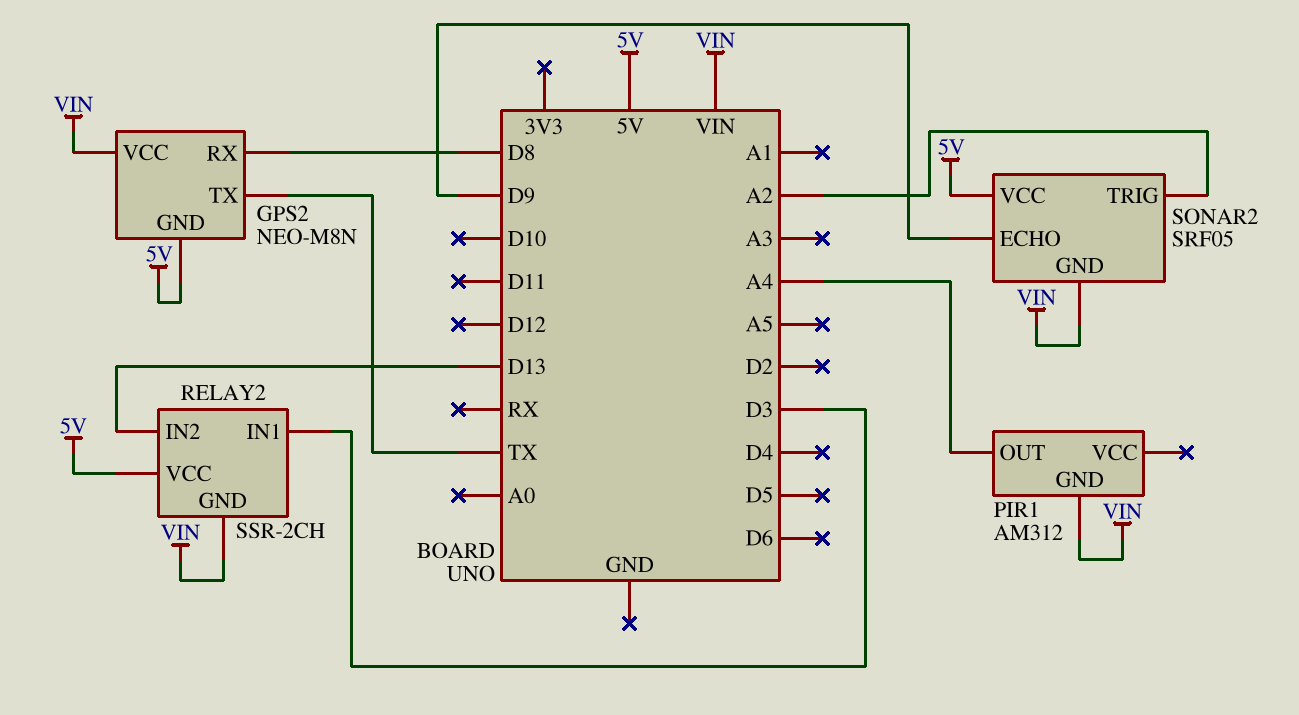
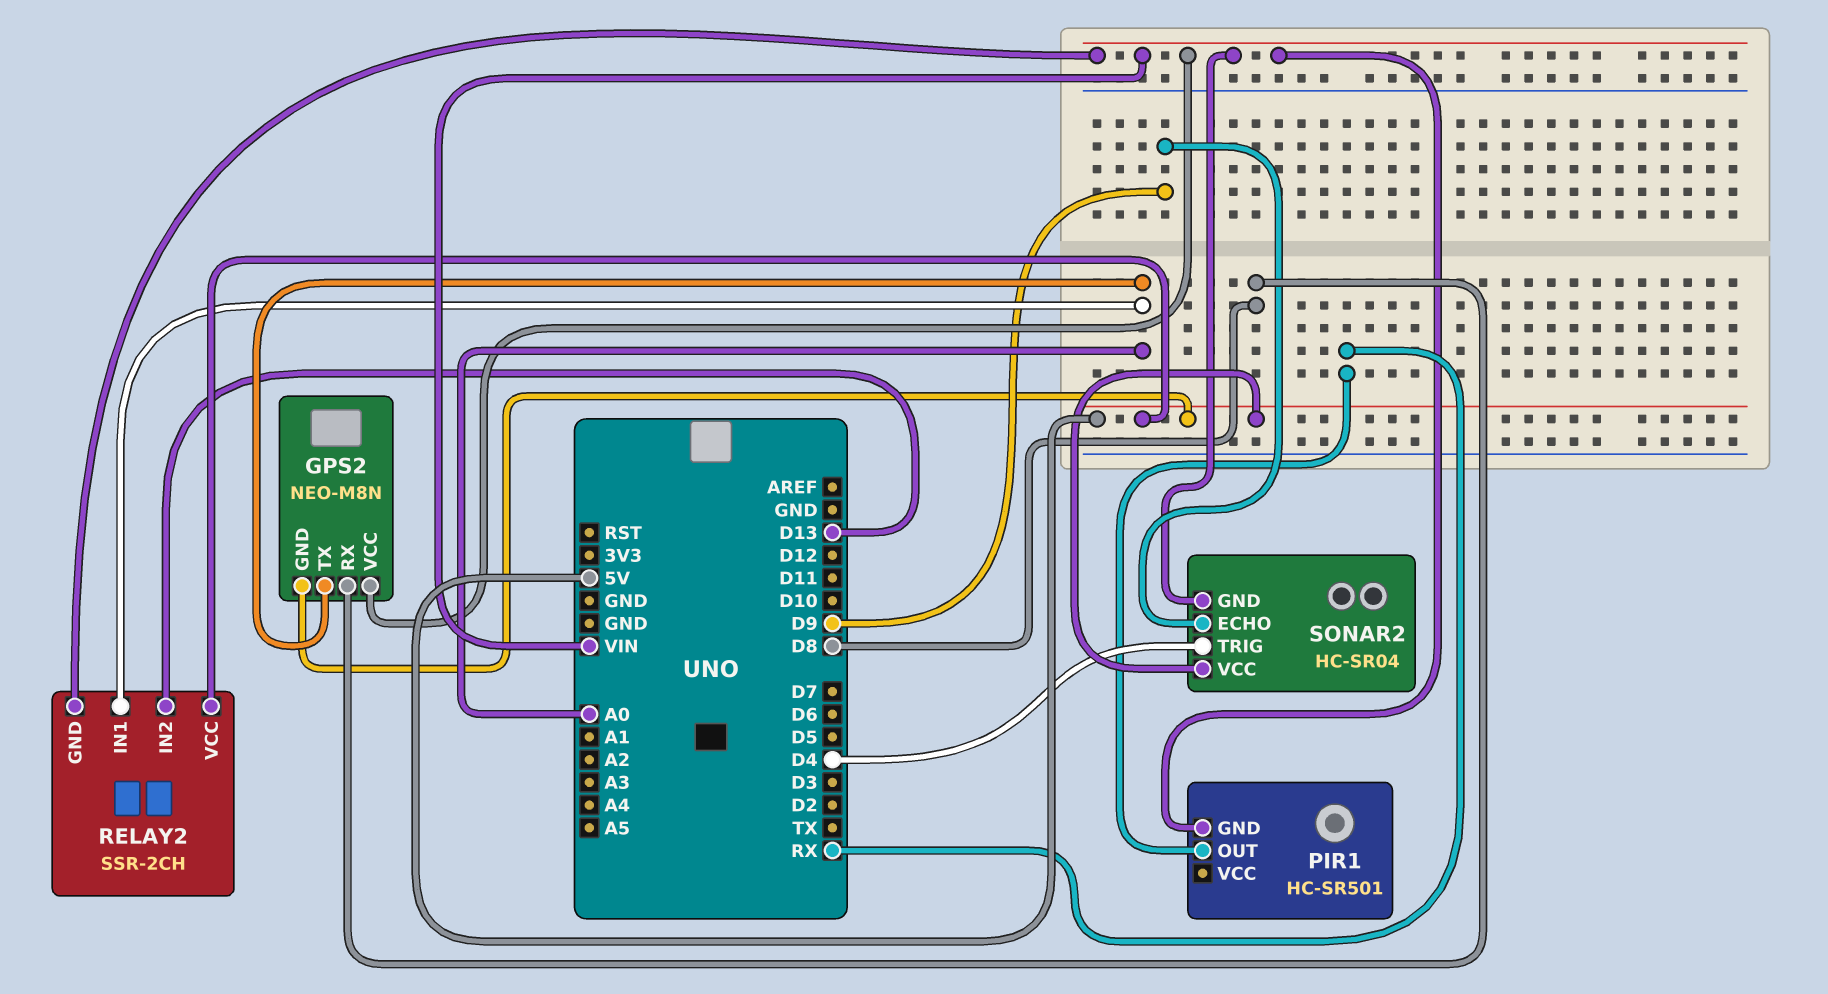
GPS2 pin TX: TX -> A0
PIR1: AM312 -> HC-SR501
PIR1 pin OUT: A4 -> RX
RELAY2 pin IN1: D3 -> A0
SONAR2: SRF05 -> HC-SR04
SONAR2 pin TRIG: A2 -> D4

